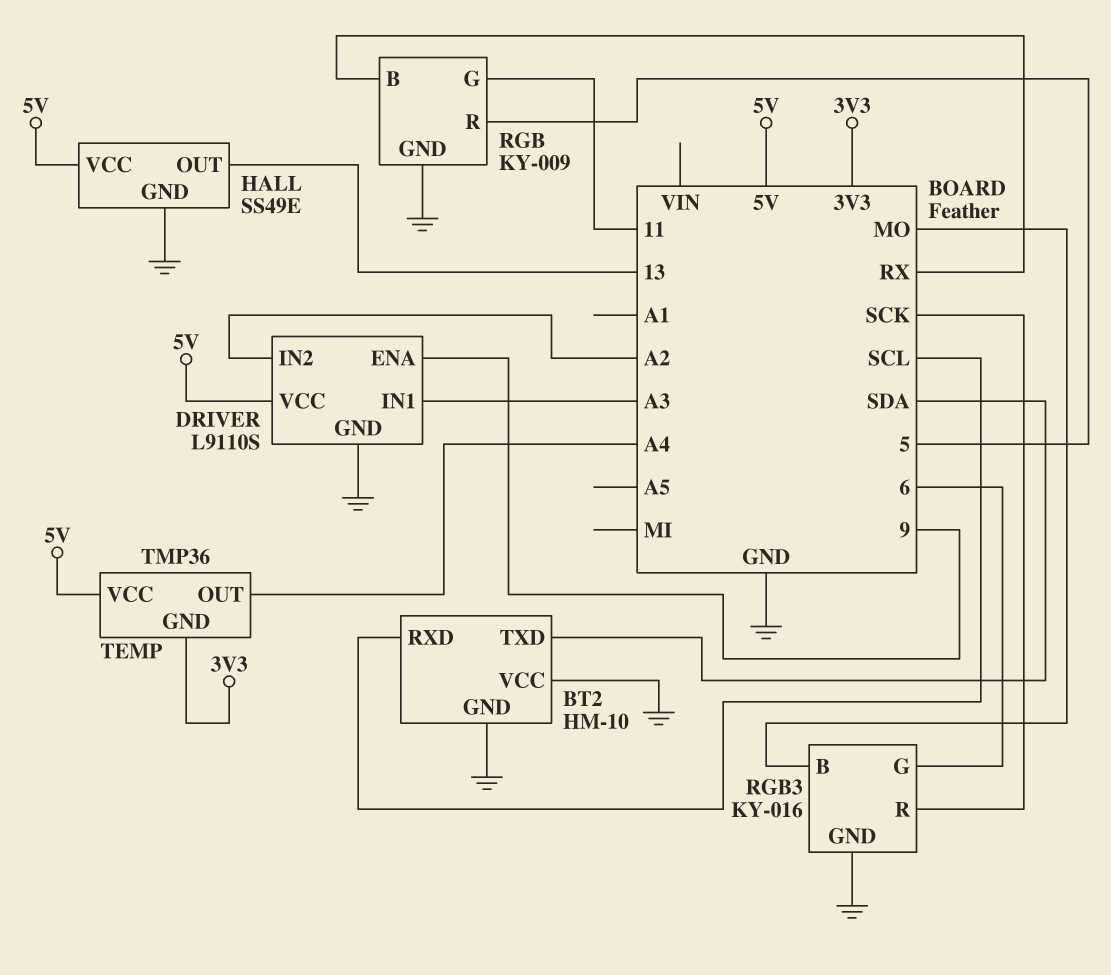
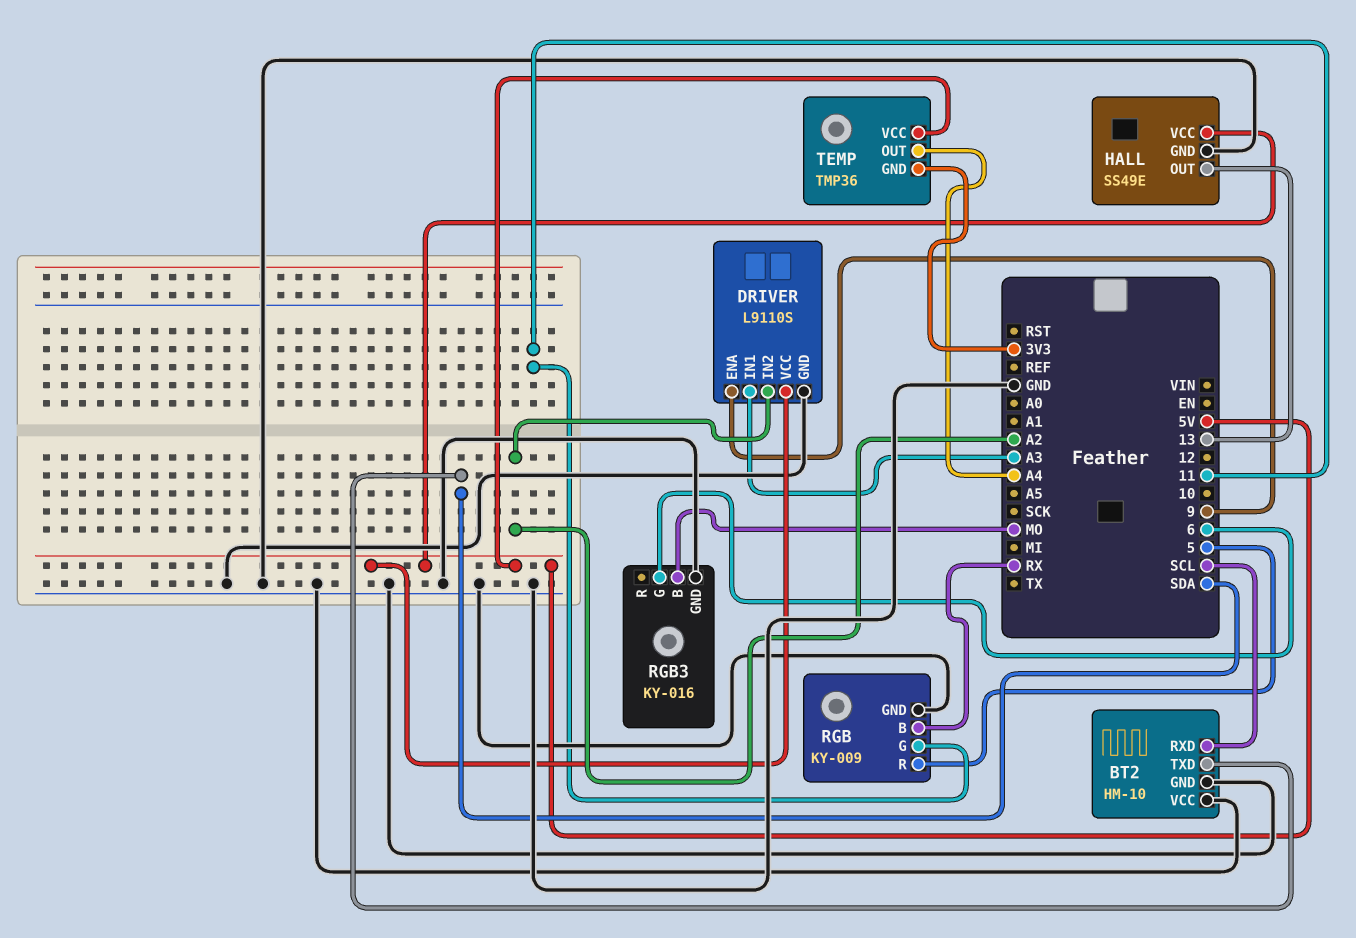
RGB3 pin R: SCK -> none

